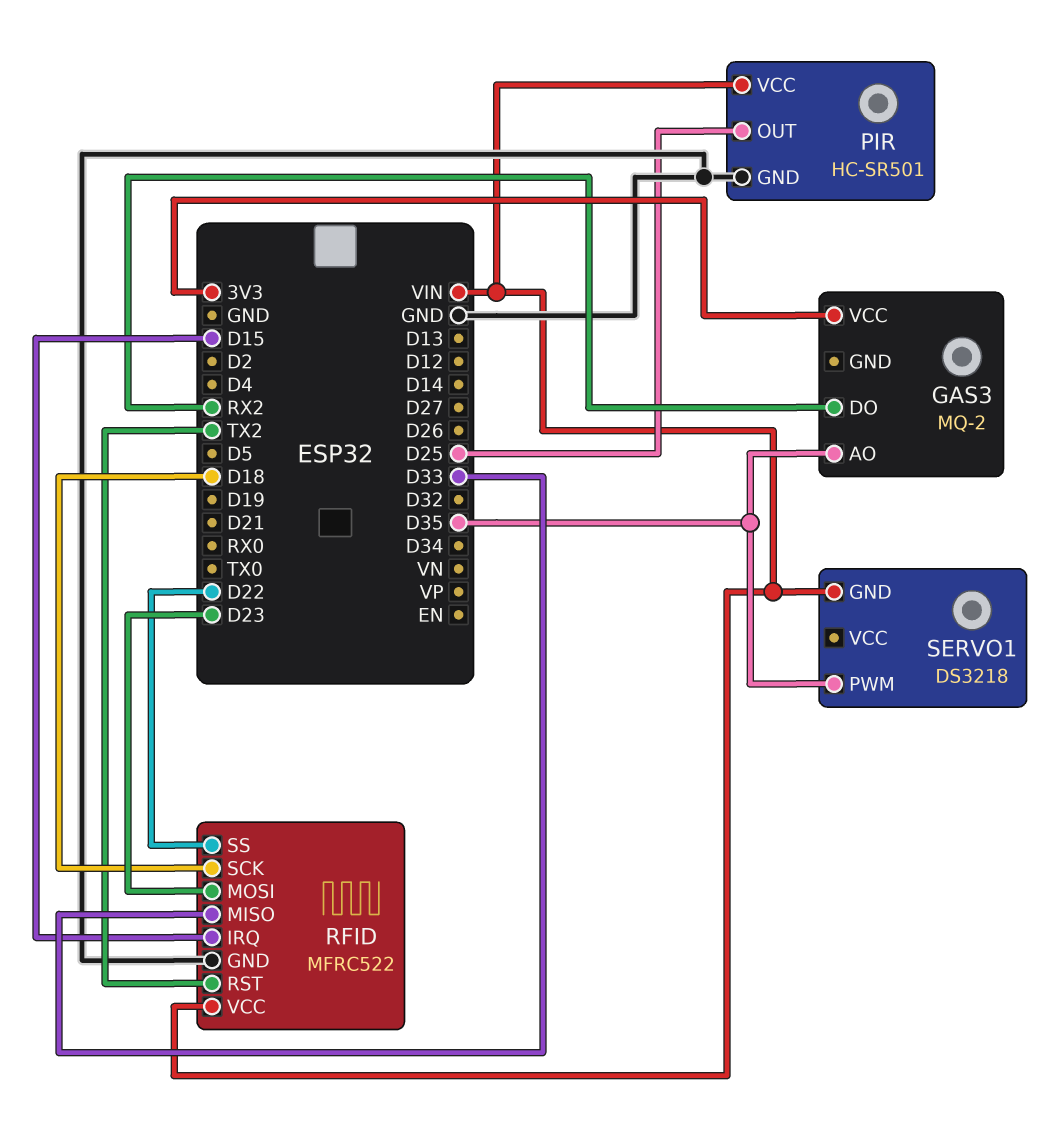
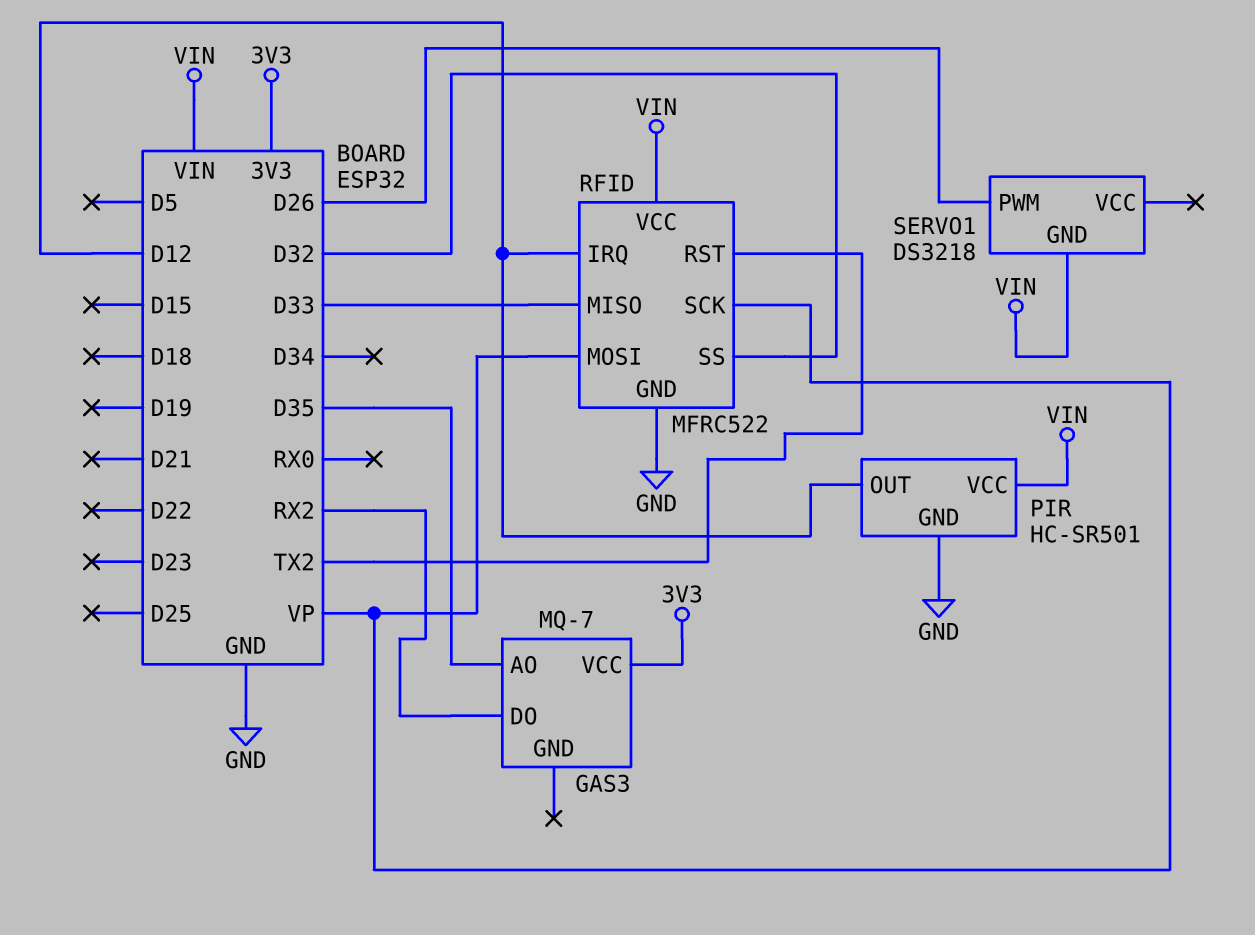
GAS3: MQ-2 -> MQ-7
PIR pin OUT: D25 -> D12
RFID pin IRQ: D15 -> D12
RFID pin MOSI: D23 -> VP
RFID pin SCK: D18 -> VP
RFID pin SS: D22 -> D32
SERVO1 pin PWM: D35 -> D26

